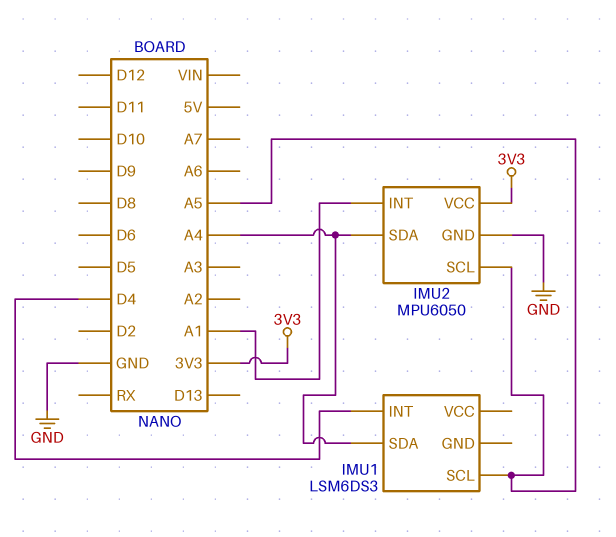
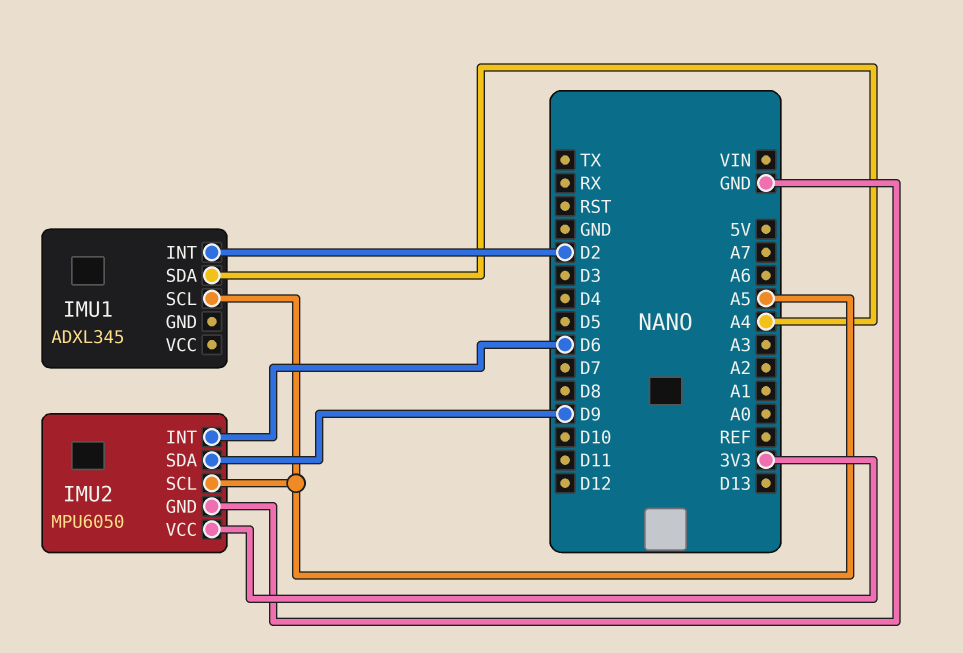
IMU1: LSM6DS3 -> ADXL345
IMU1 pin INT: D4 -> D2
IMU2 pin INT: A1 -> D6
IMU2 pin SDA: A4 -> D9

